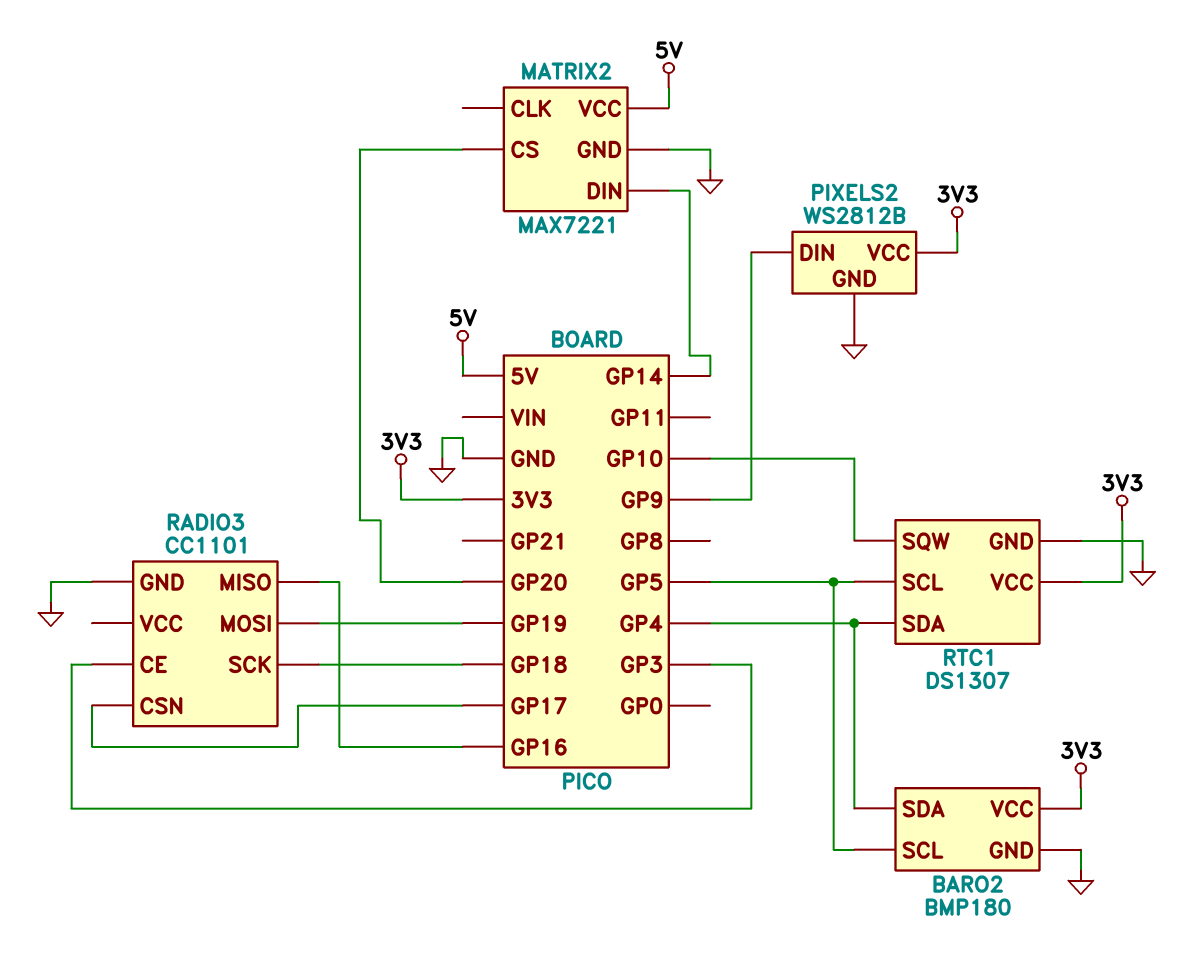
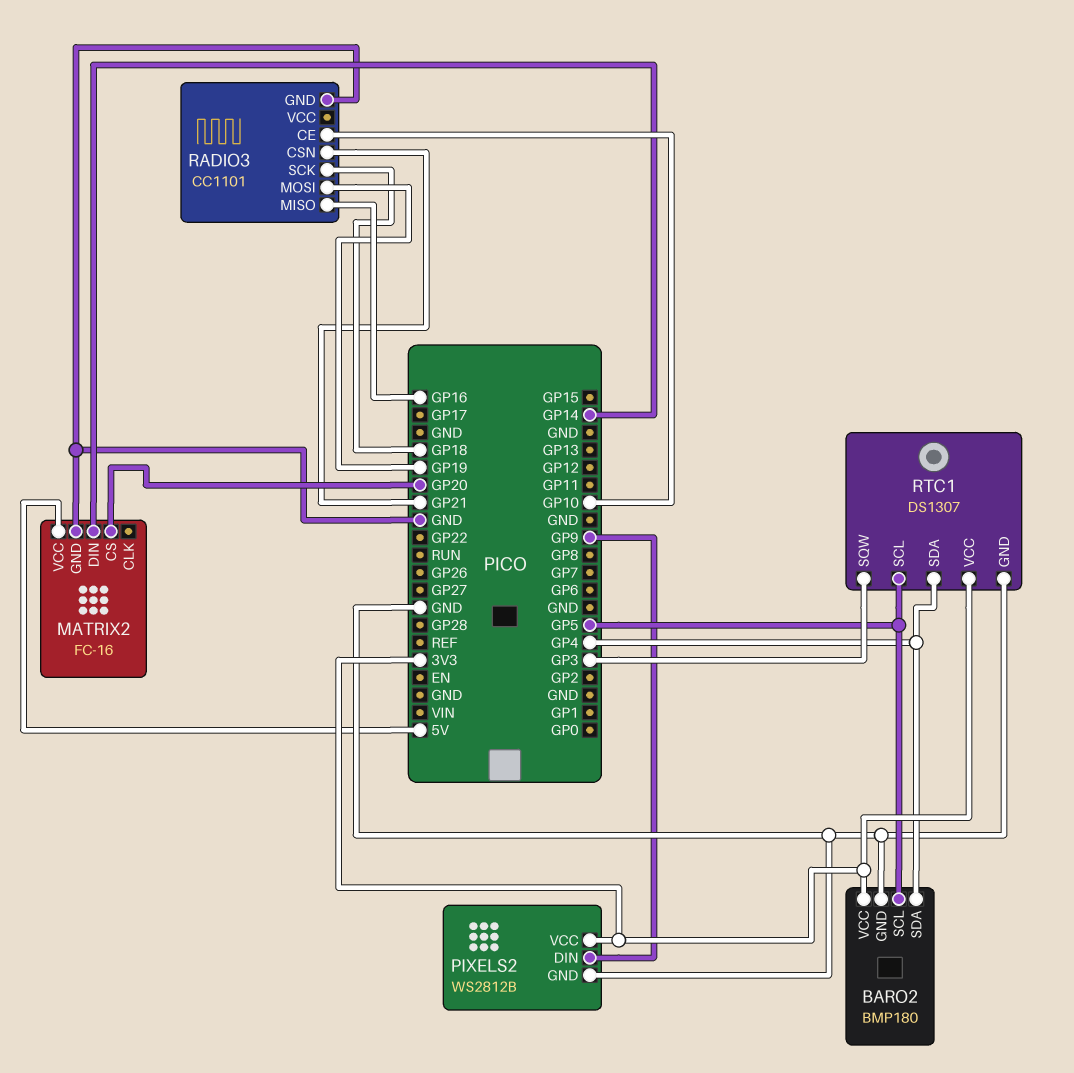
MATRIX2: MAX7221 -> FC-16
RADIO3 pin CE: GP3 -> GP10
RADIO3 pin CSN: GP17 -> GP21
RTC1 pin SQW: GP10 -> GP3

